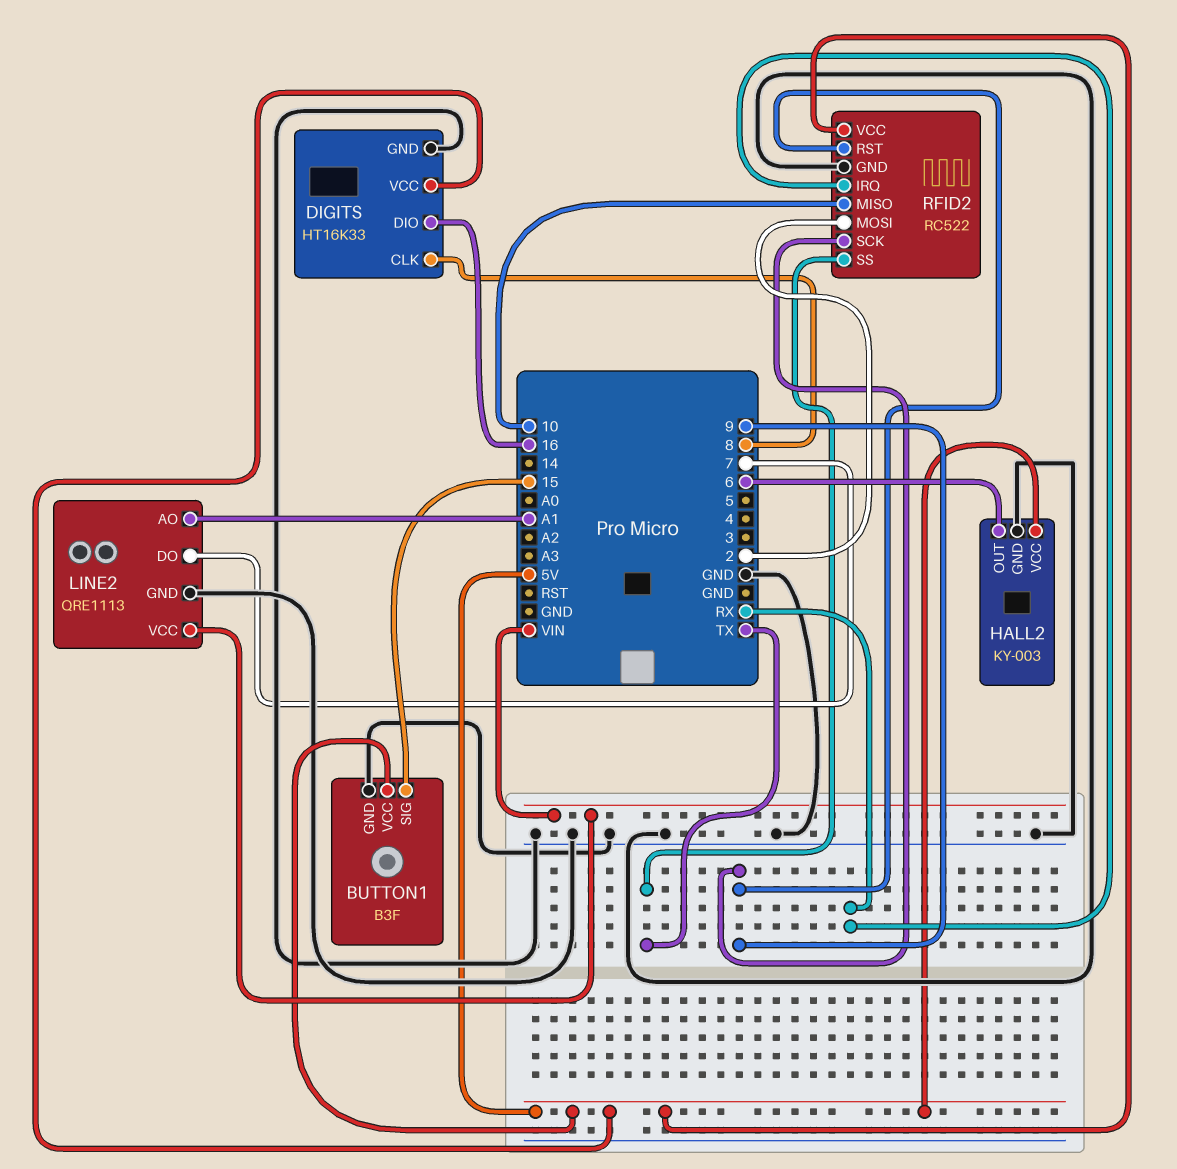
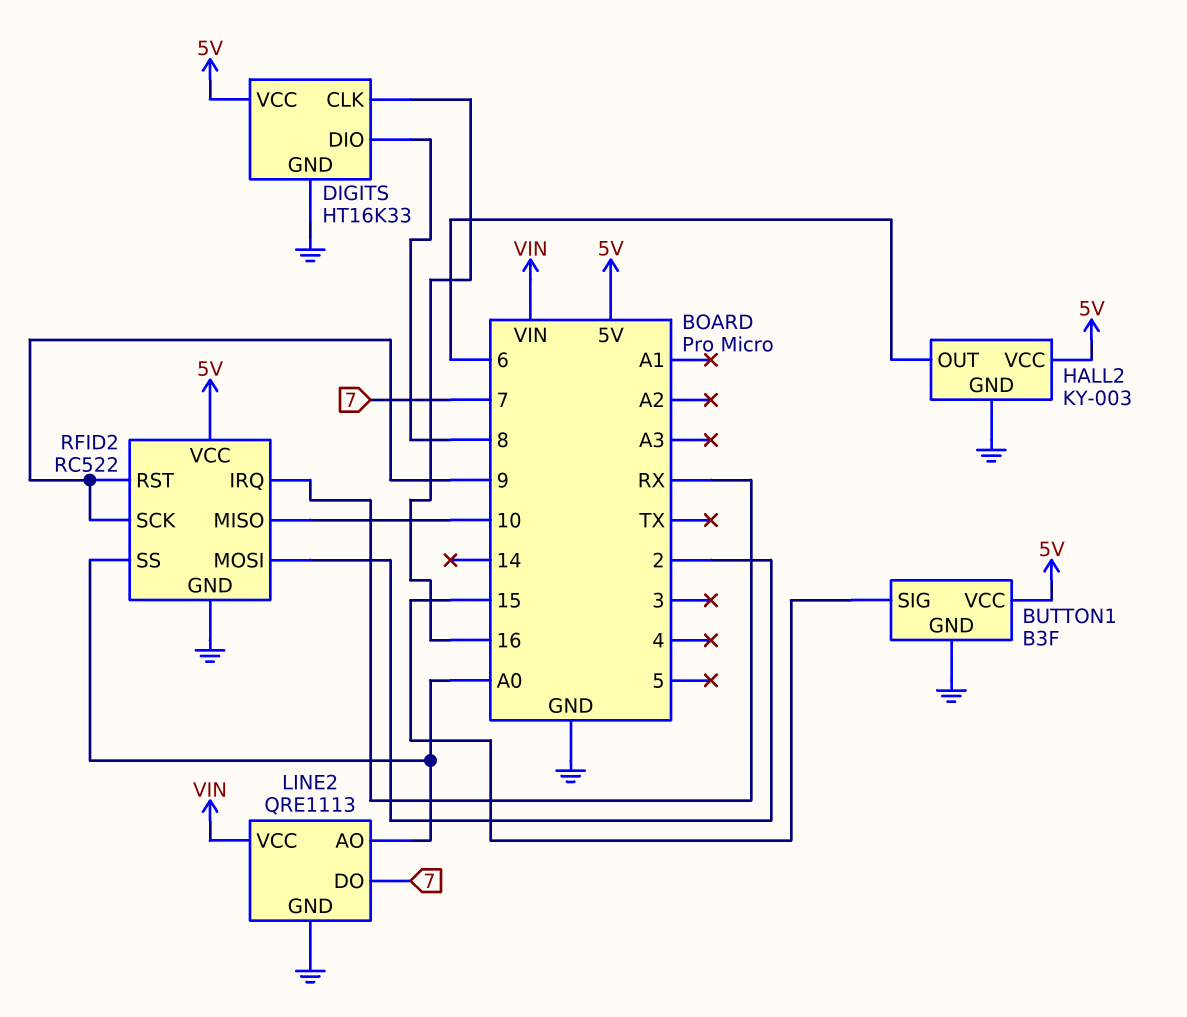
DIGITS pin CLK: 8 -> 16
DIGITS pin DIO: 16 -> 8
LINE2 pin AO: A1 -> A0
RFID2 pin SS: TX -> A0

